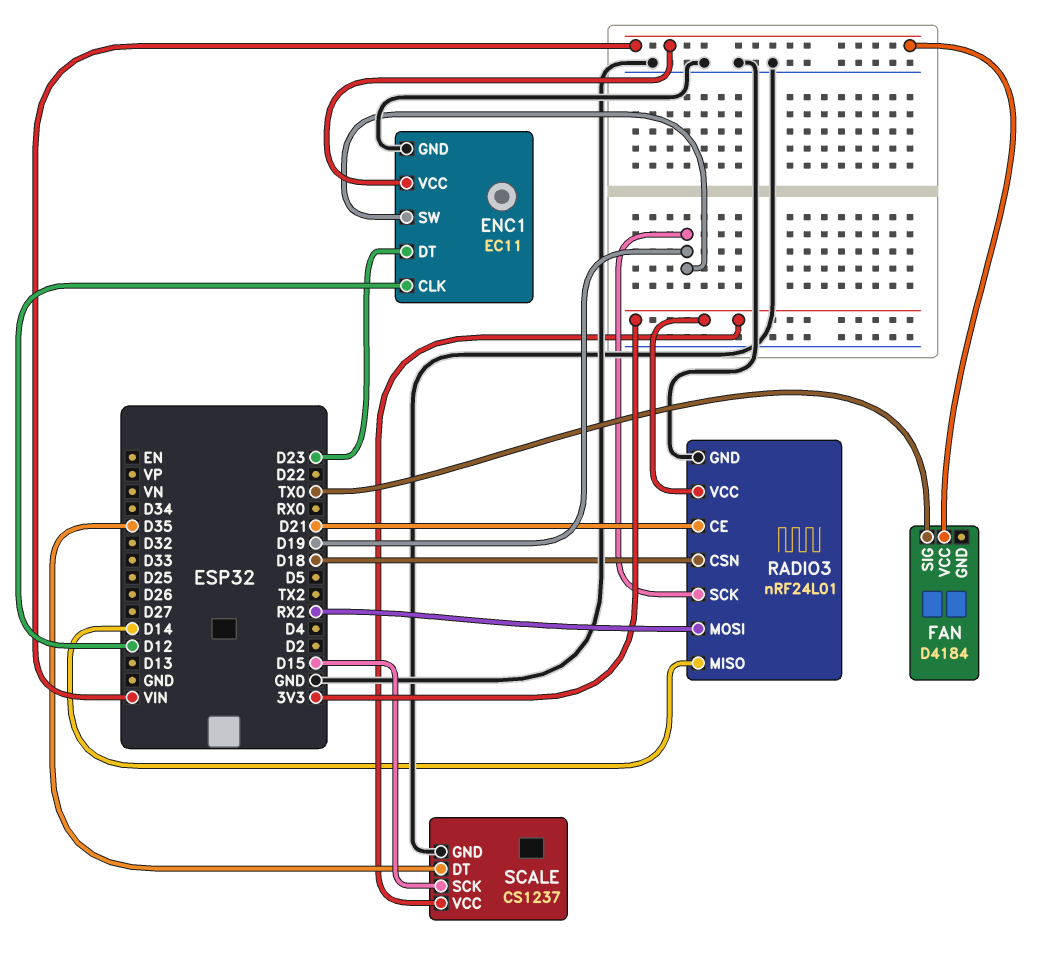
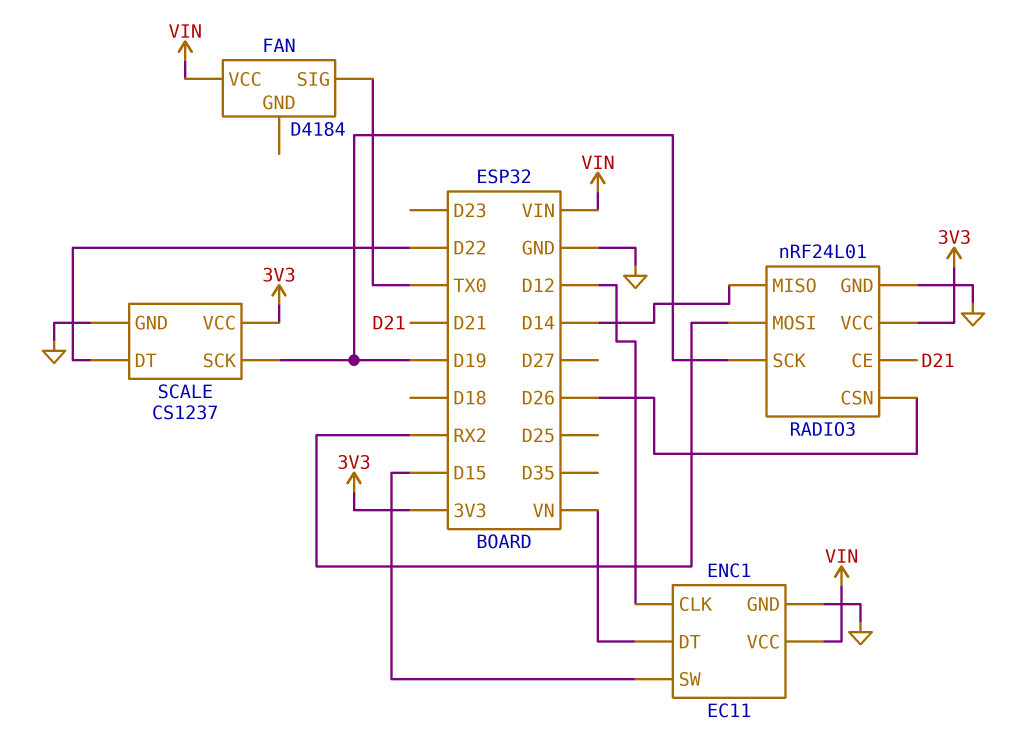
ENC1 pin DT: D23 -> VN
ENC1 pin SW: D19 -> D15
RADIO3 pin CSN: D18 -> D26
SCALE pin DT: D35 -> D22
SCALE pin SCK: D15 -> D19

